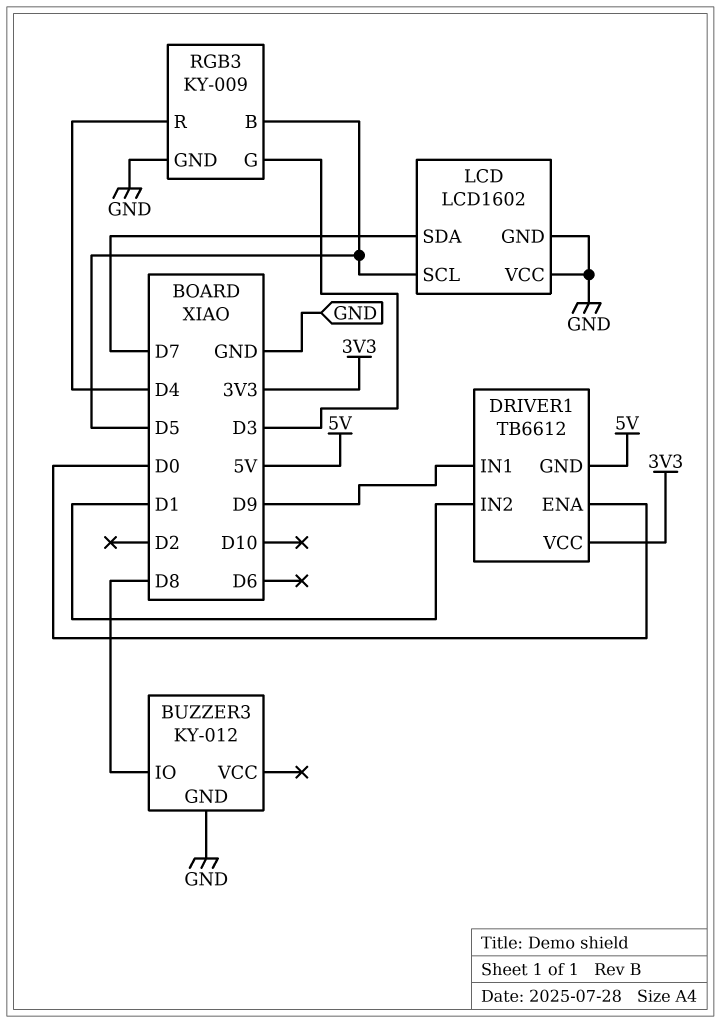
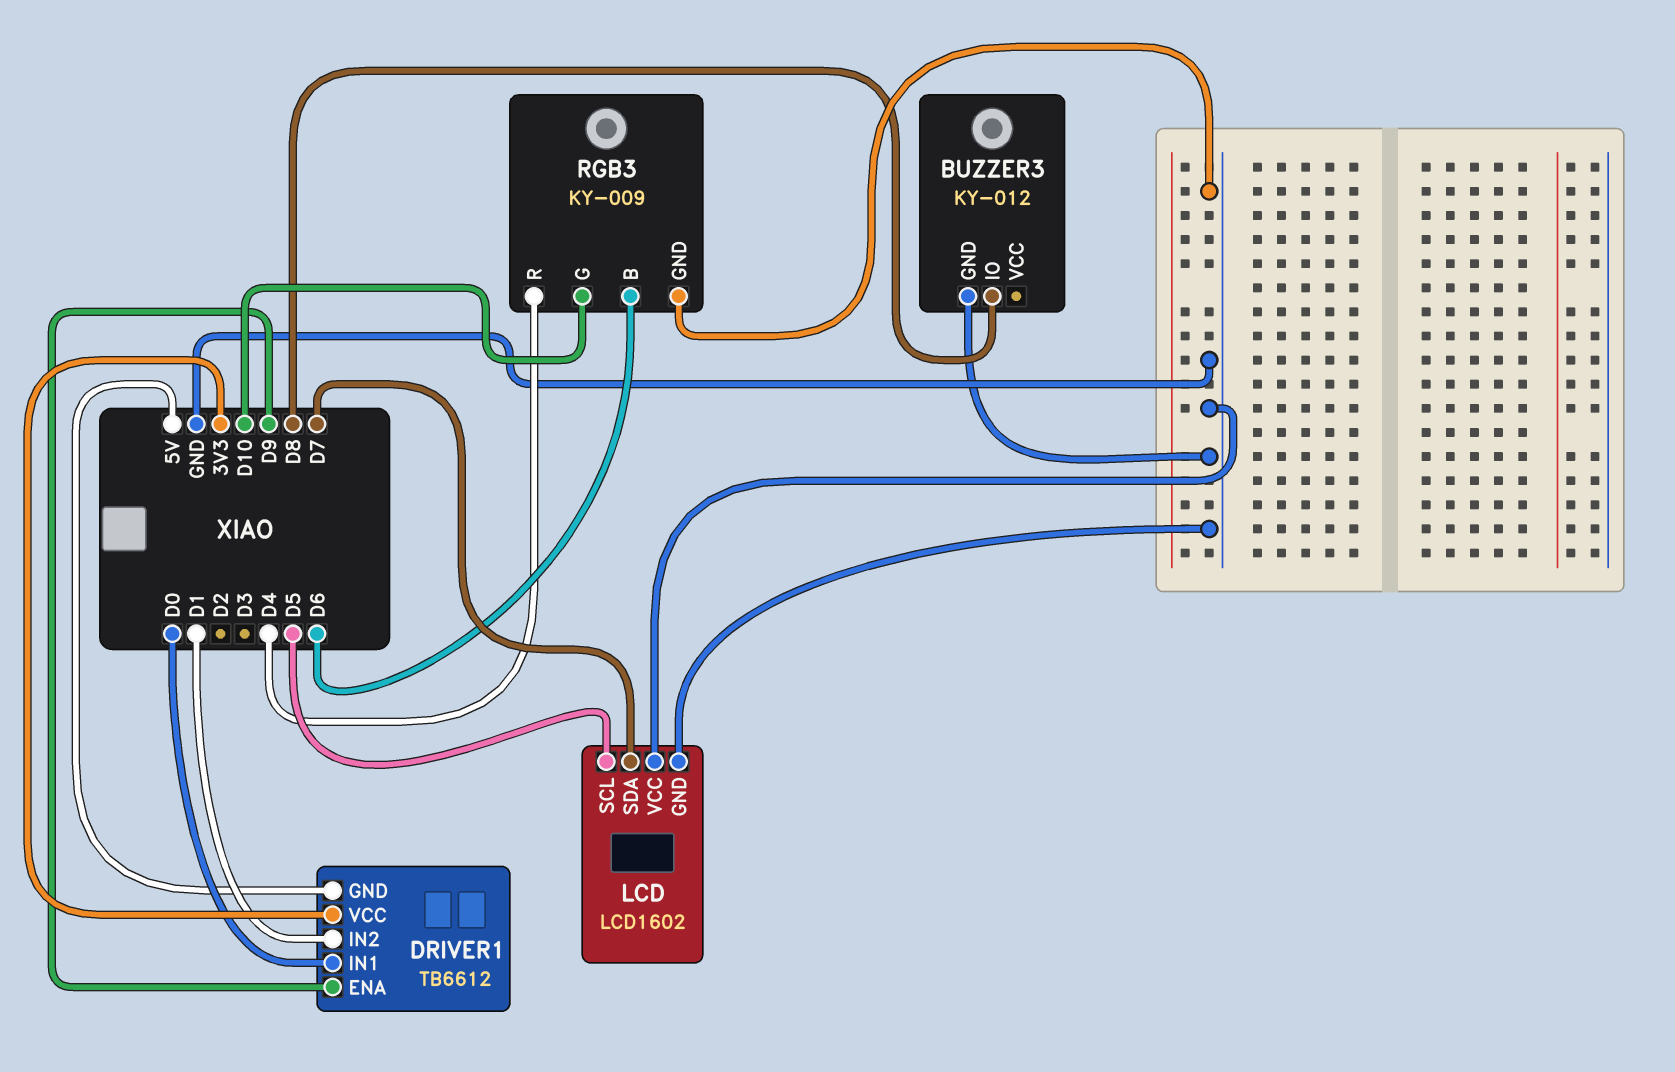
DRIVER1 pin ENA: D0 -> D9
DRIVER1 pin IN1: D9 -> D0
RGB3 pin B: D5 -> D6
RGB3 pin G: D3 -> D10

